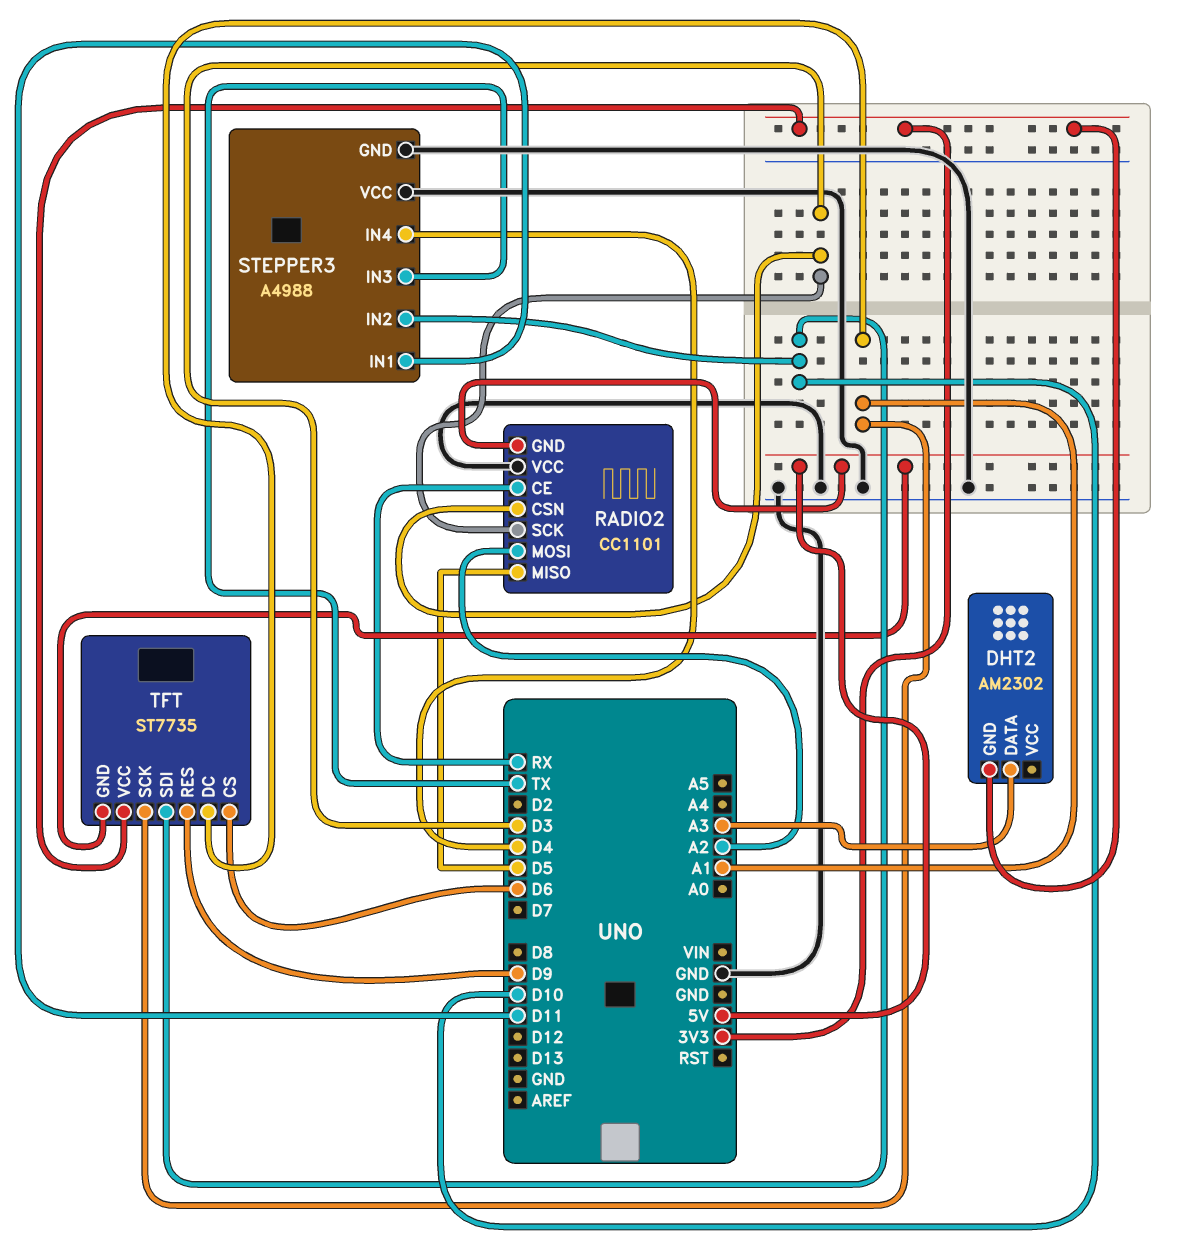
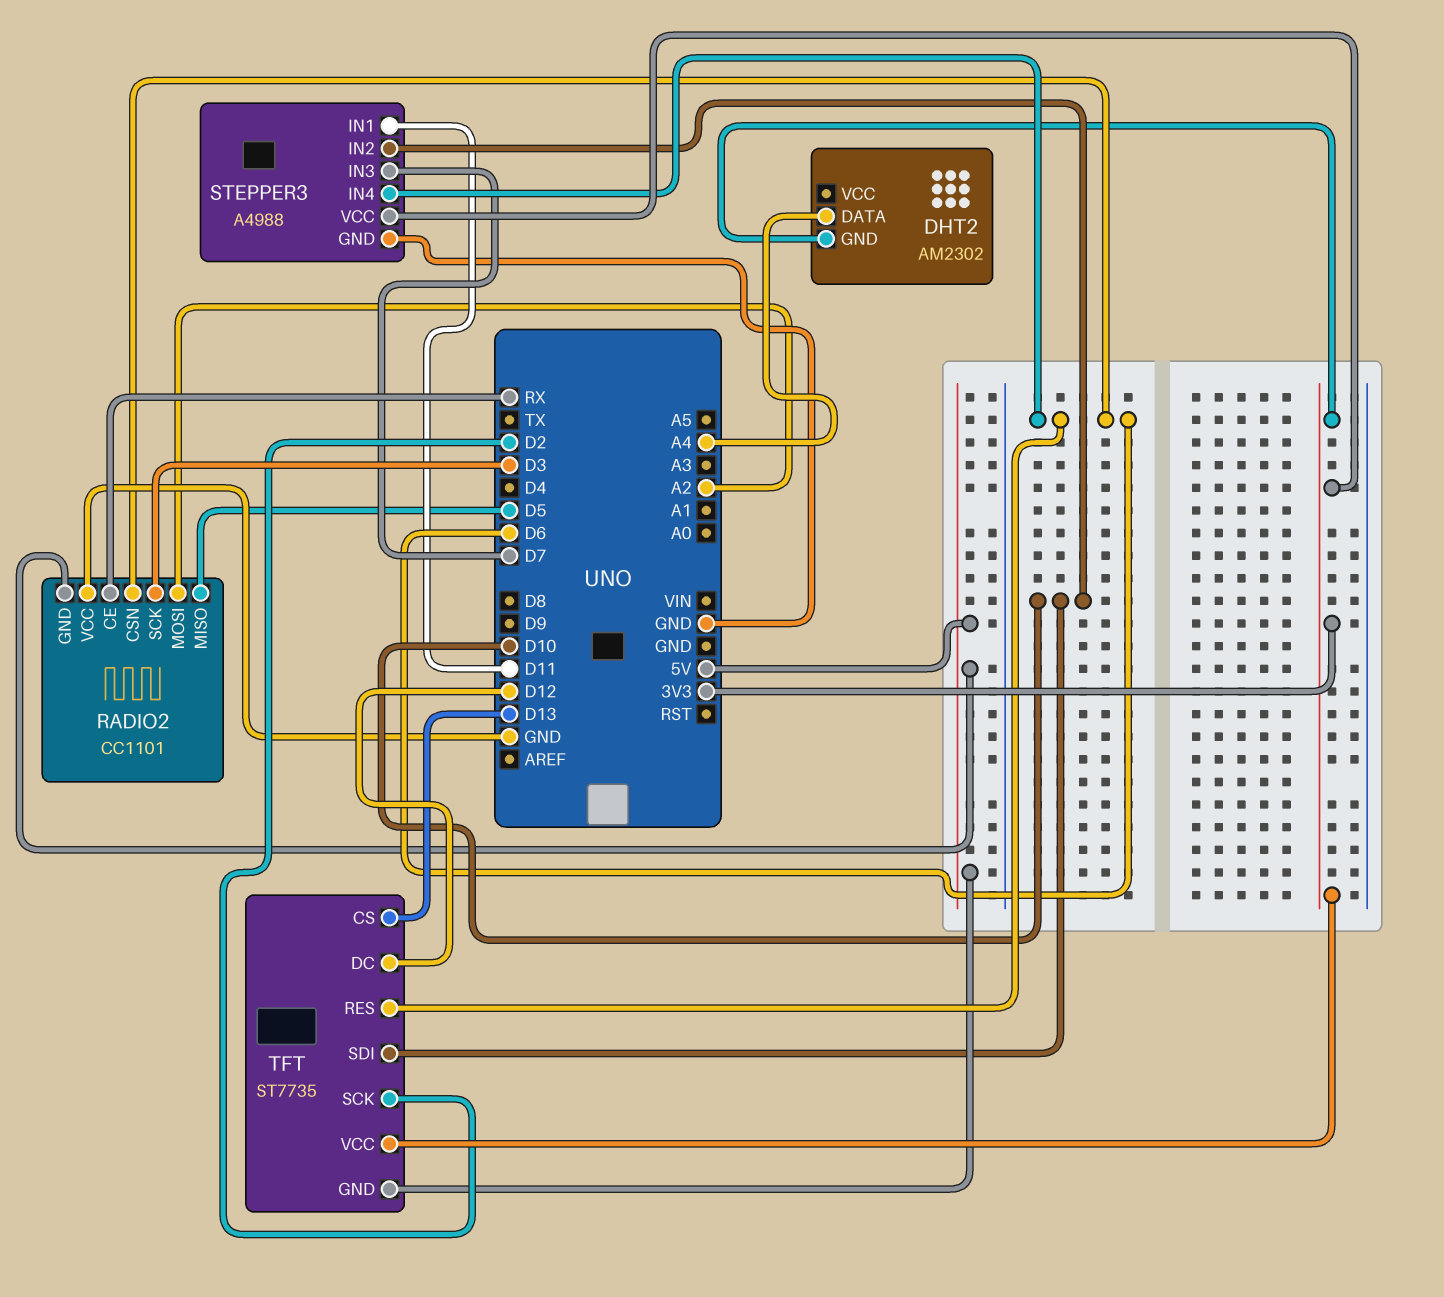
DHT2 pin DATA: A3 -> A4
RADIO2 pin CSN: D3 -> D6
STEPPER3 pin IN3: TX -> D7
STEPPER3 pin IN4: D4 -> D6
STEPPER3 pin VCC: GND -> 3V3
TFT pin CS: D6 -> D13
TFT pin DC: A1 -> D12
TFT pin RES: D9 -> D6
TFT pin SCK: A1 -> D2

